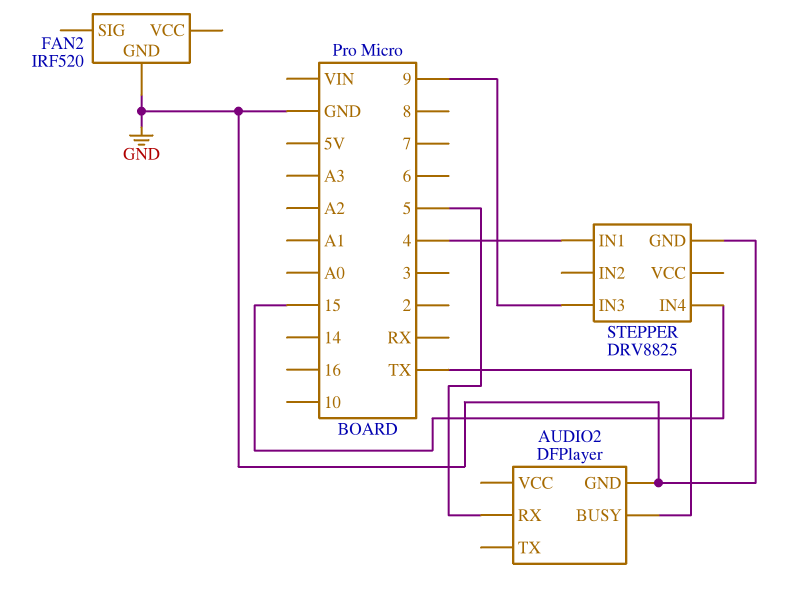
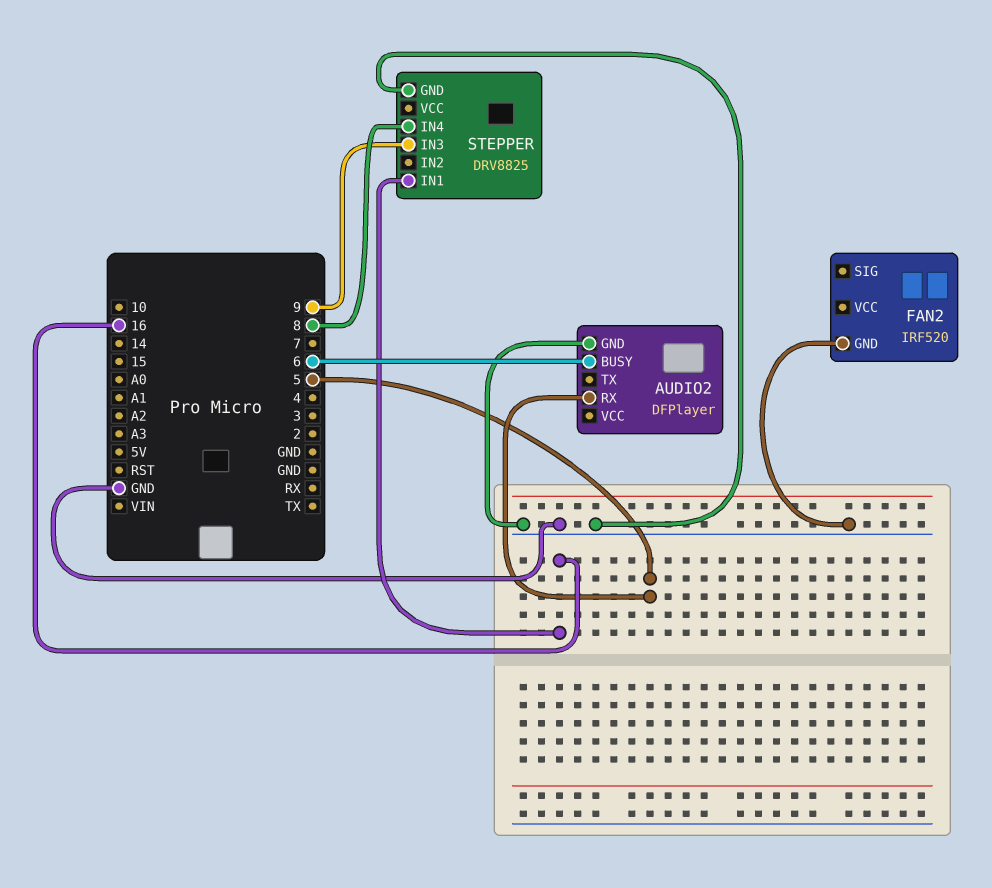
AUDIO2 pin BUSY: TX -> 6
STEPPER pin IN1: 4 -> 16
STEPPER pin IN4: 15 -> 8

